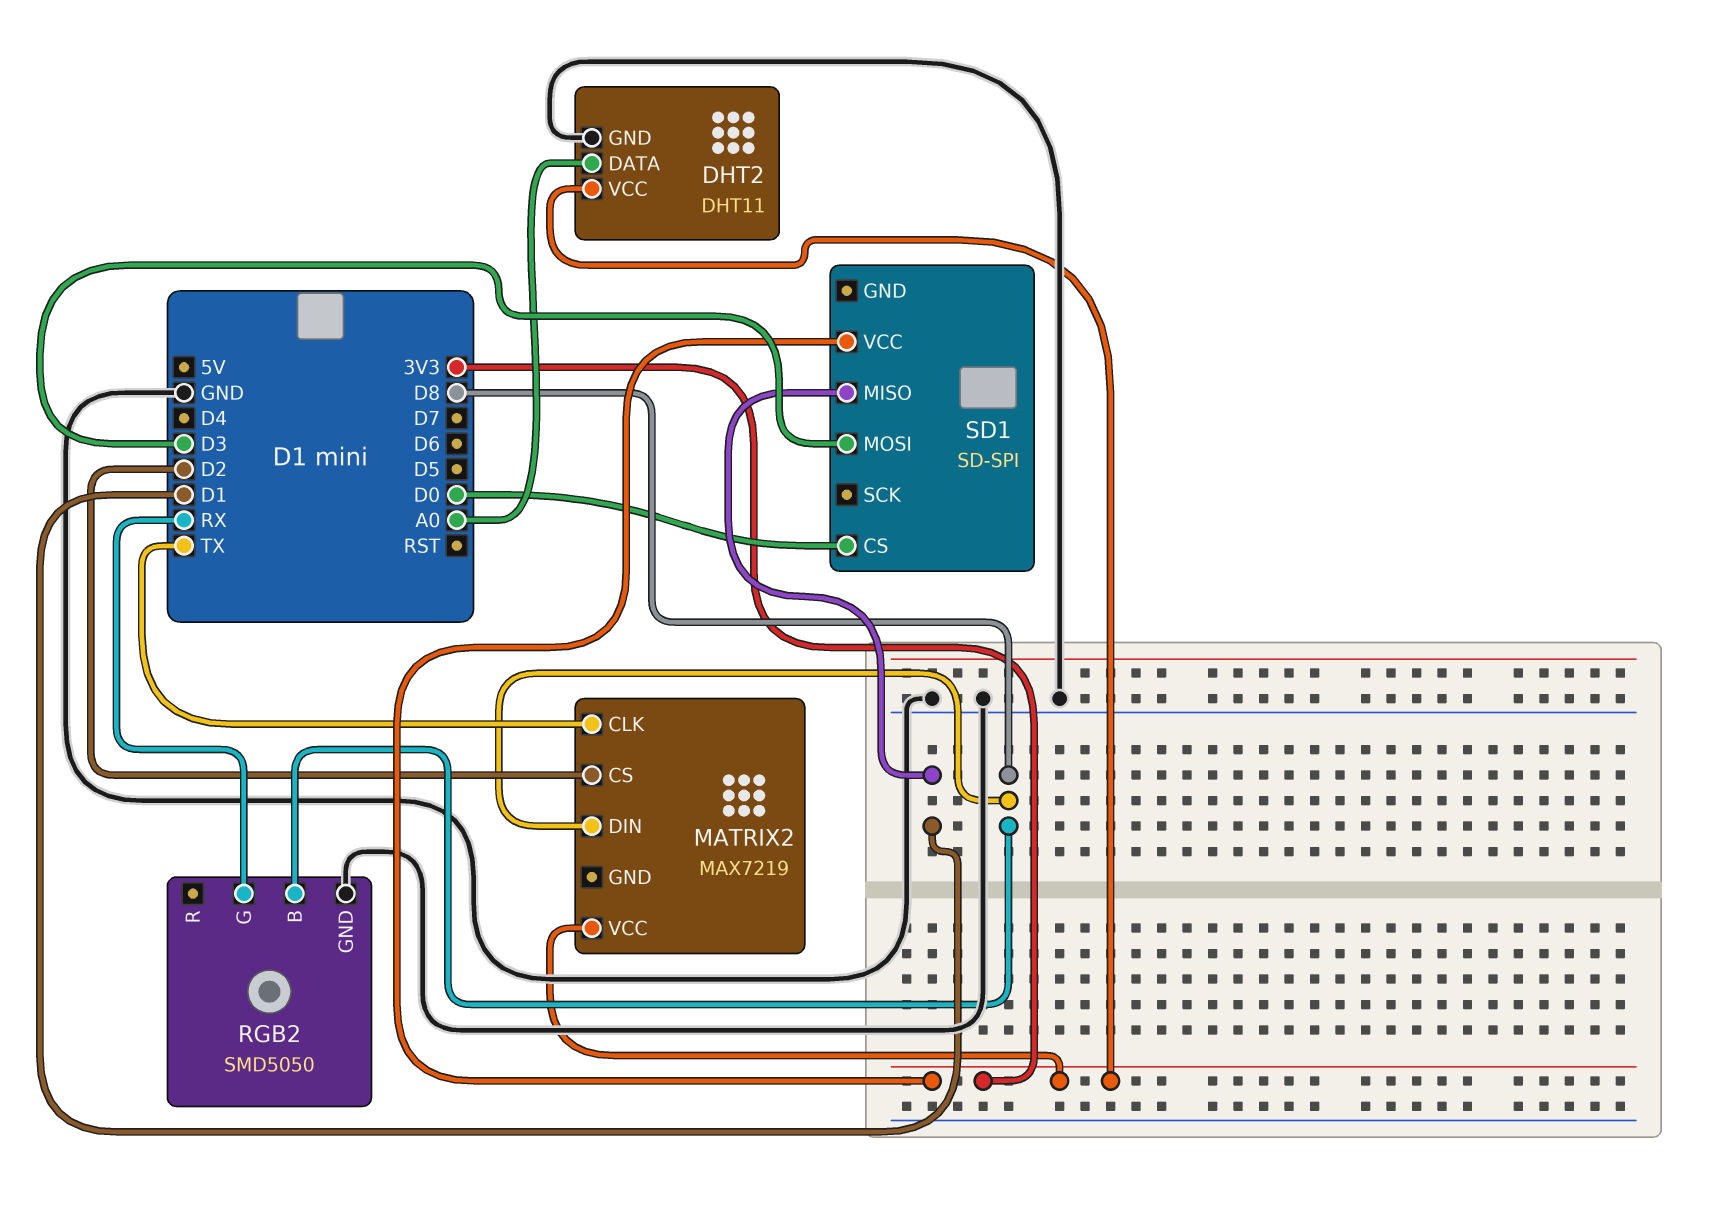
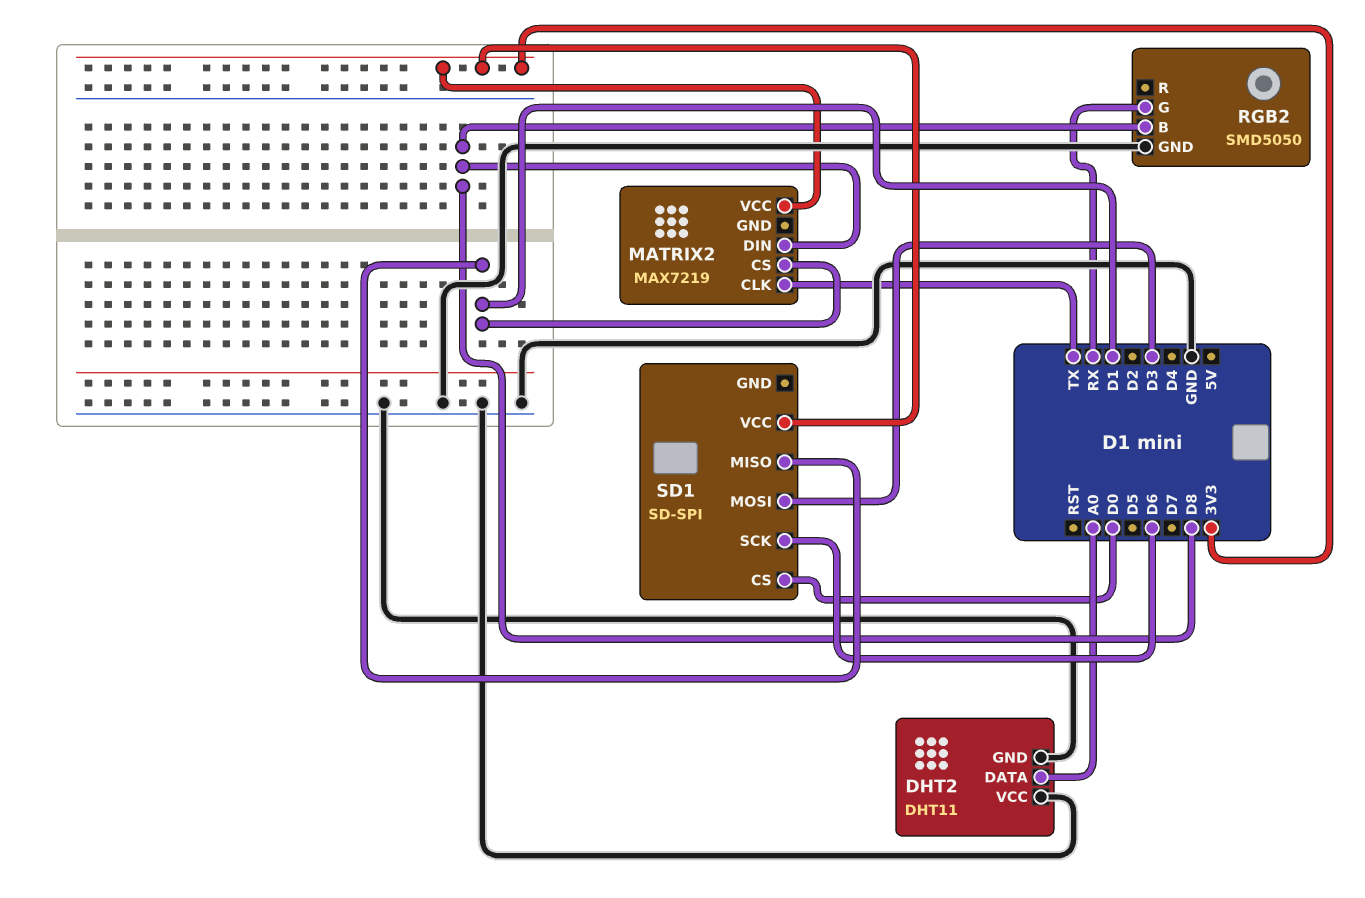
DHT2 pin VCC: 3V3 -> GND
MATRIX2 pin CS: D2 -> D1
SD1 pin SCK: none -> D6

